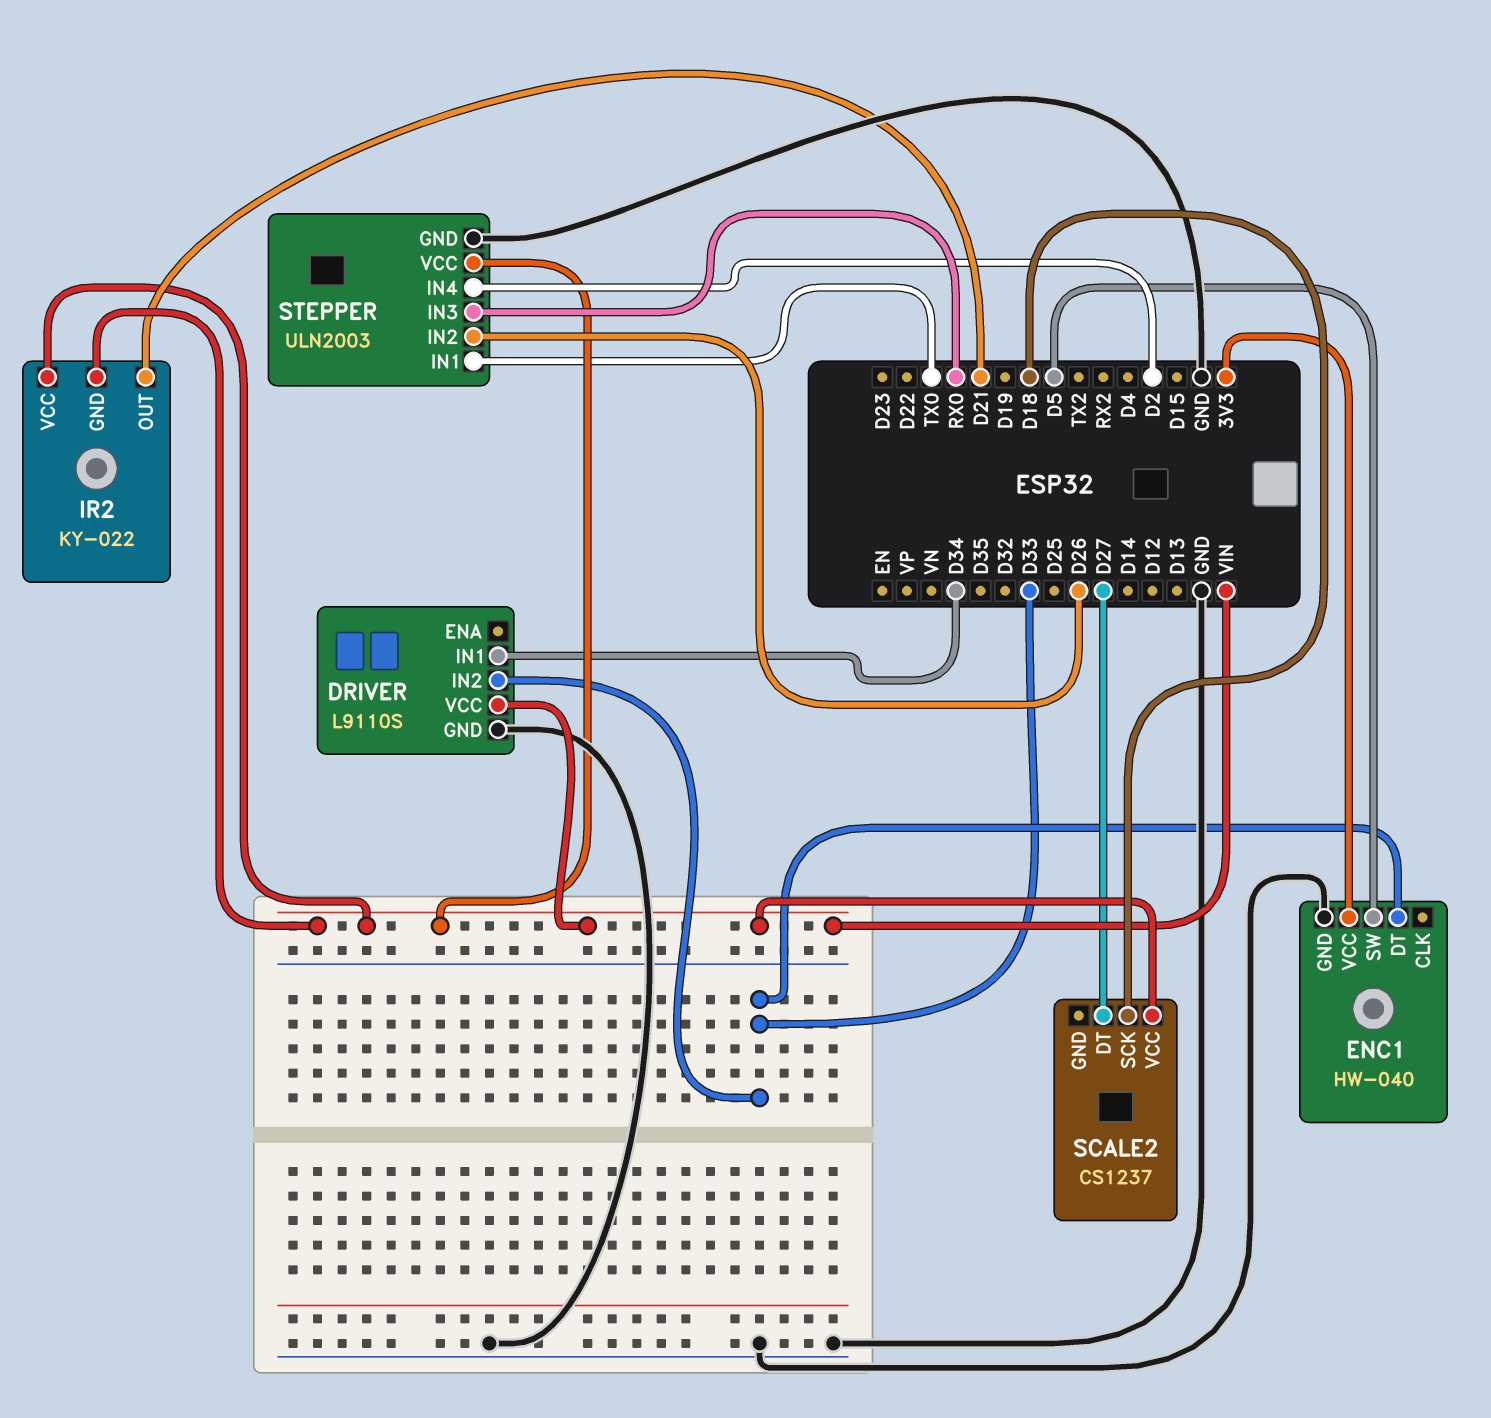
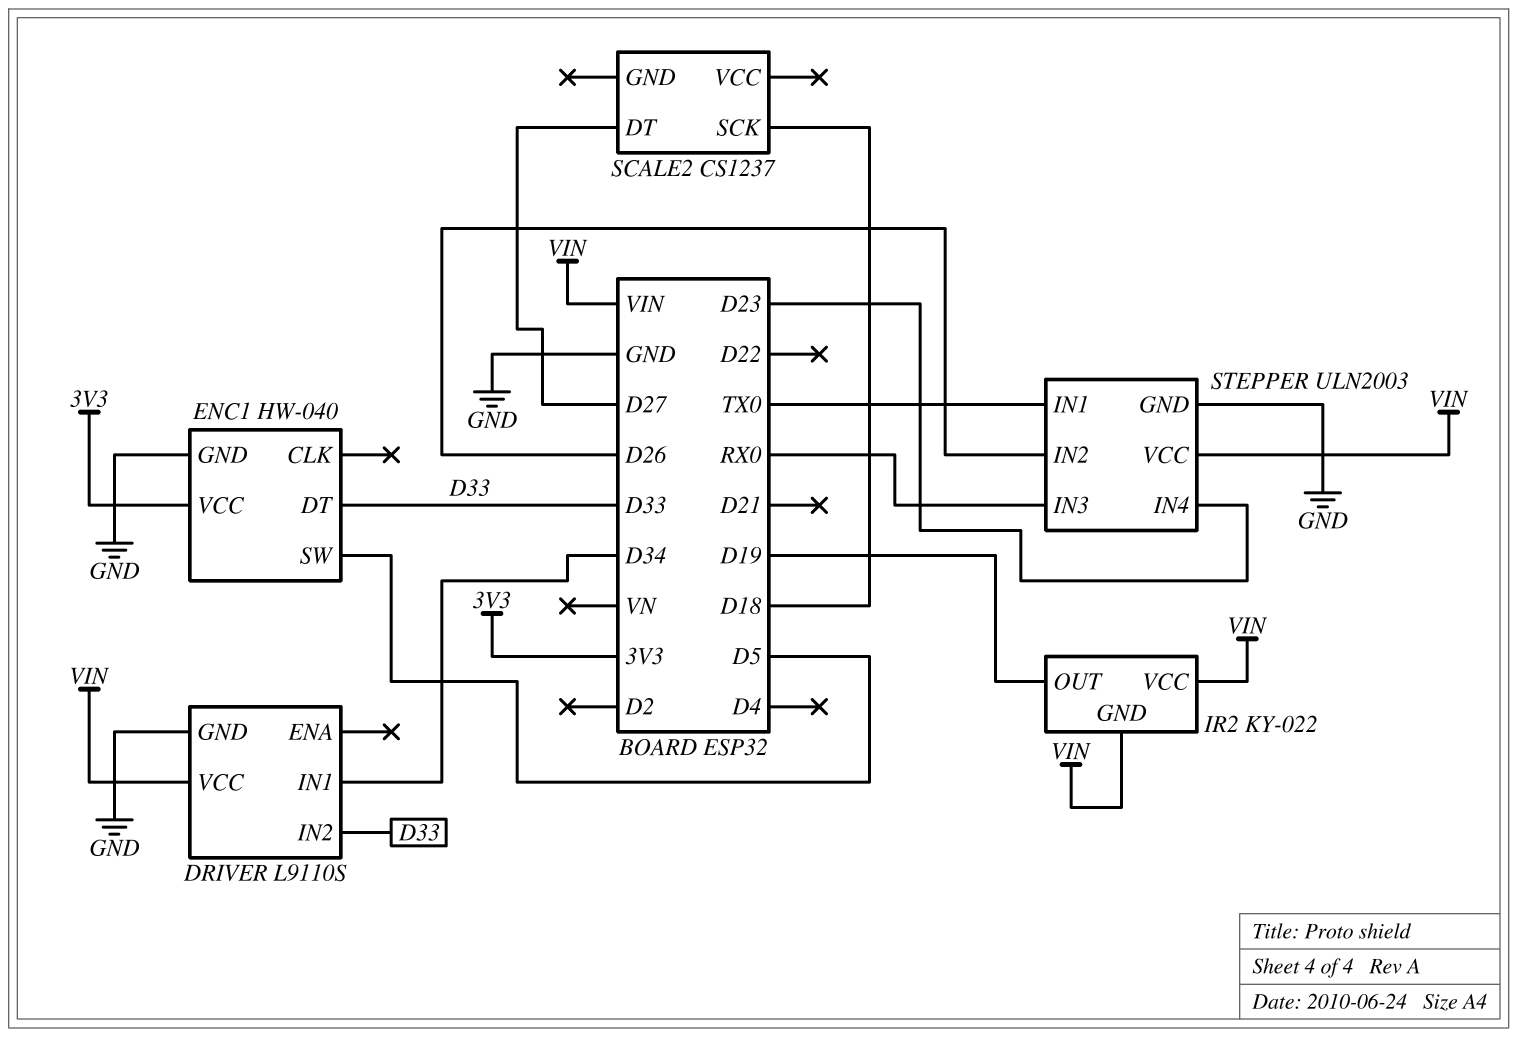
IR2 pin OUT: D21 -> D19
SCALE2 pin VCC: VIN -> none
STEPPER pin IN4: D2 -> D23

